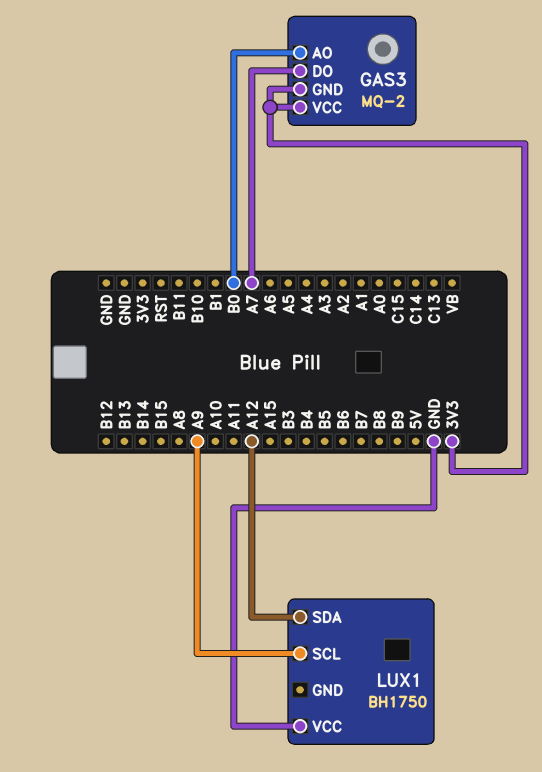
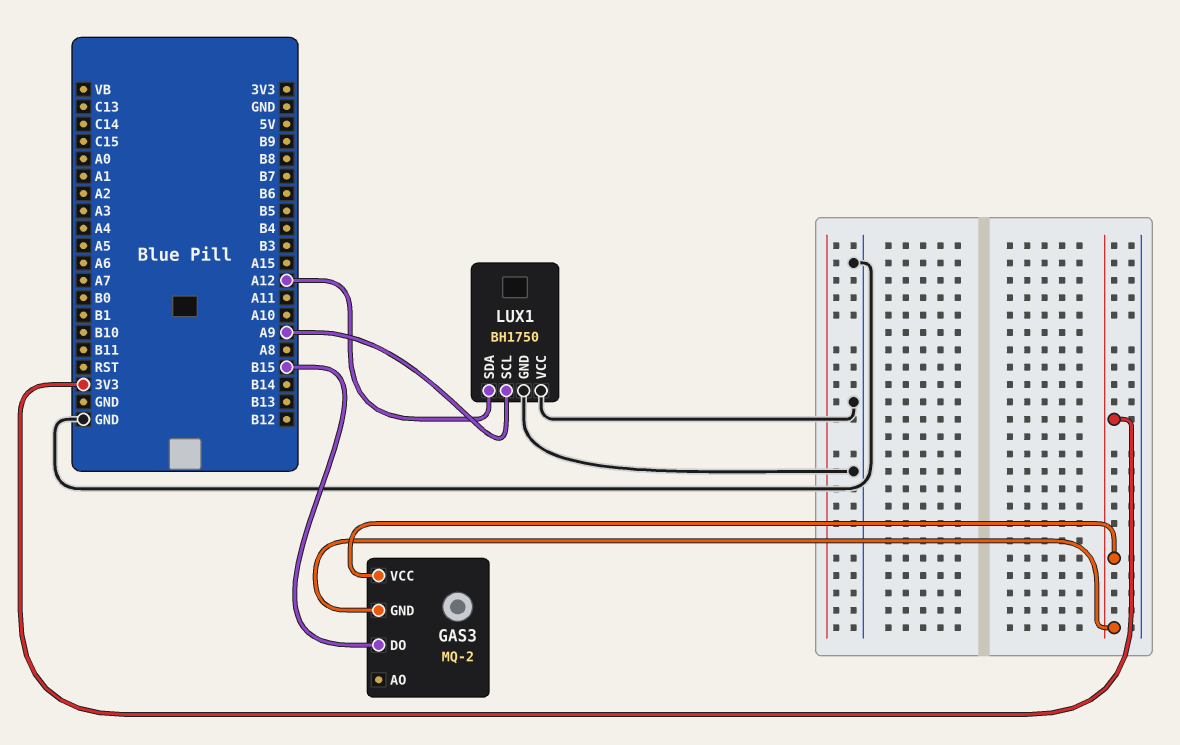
GAS3 pin AO: B0 -> none
GAS3 pin DO: A7 -> B15
LUX1 pin GND: none -> GND

